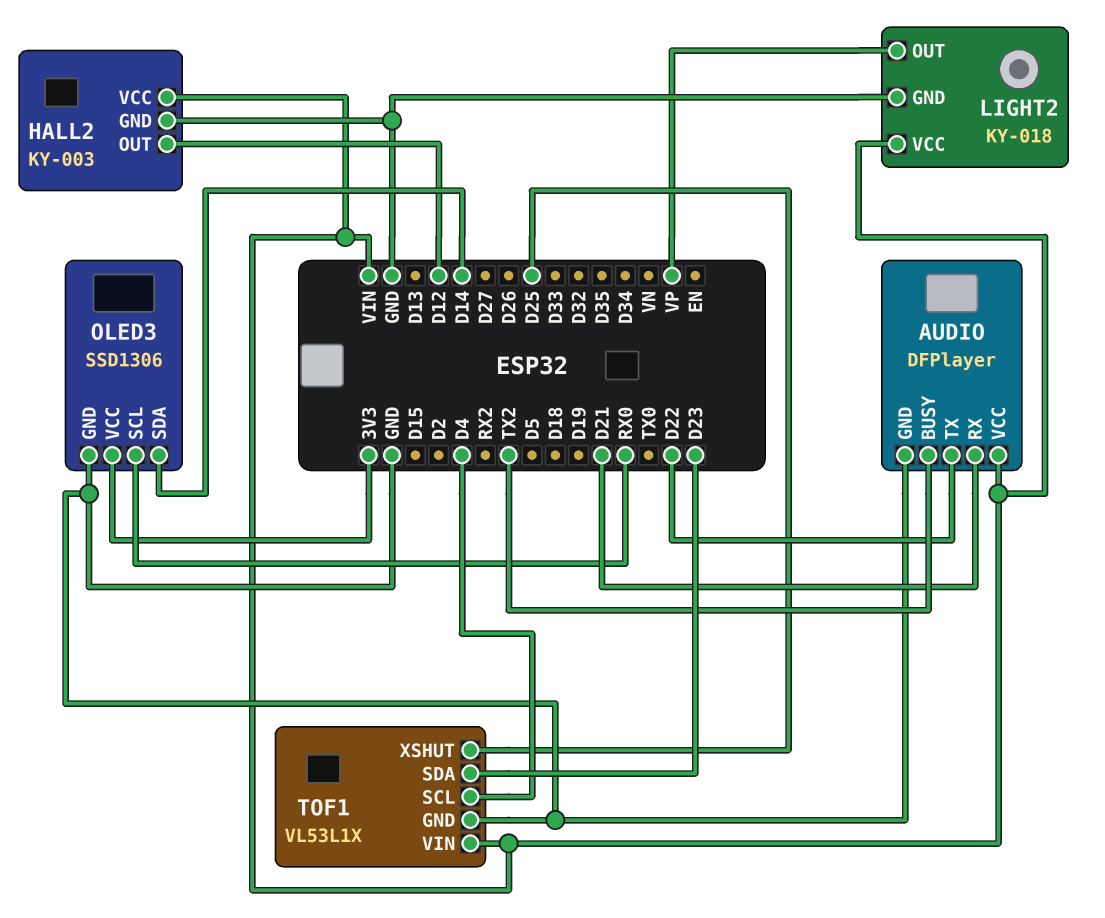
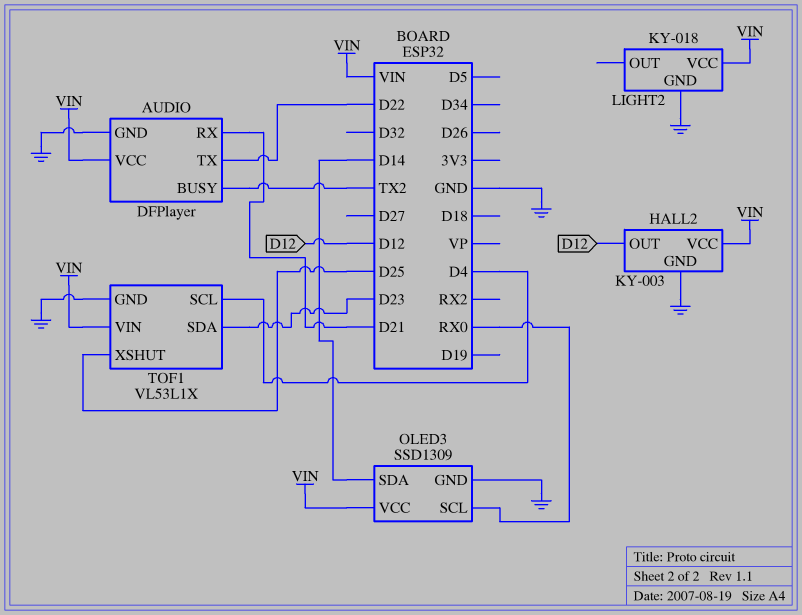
LIGHT2 pin OUT: VP -> none
OLED3: SSD1306 -> SSD1309
OLED3 pin VCC: 3V3 -> VIN

